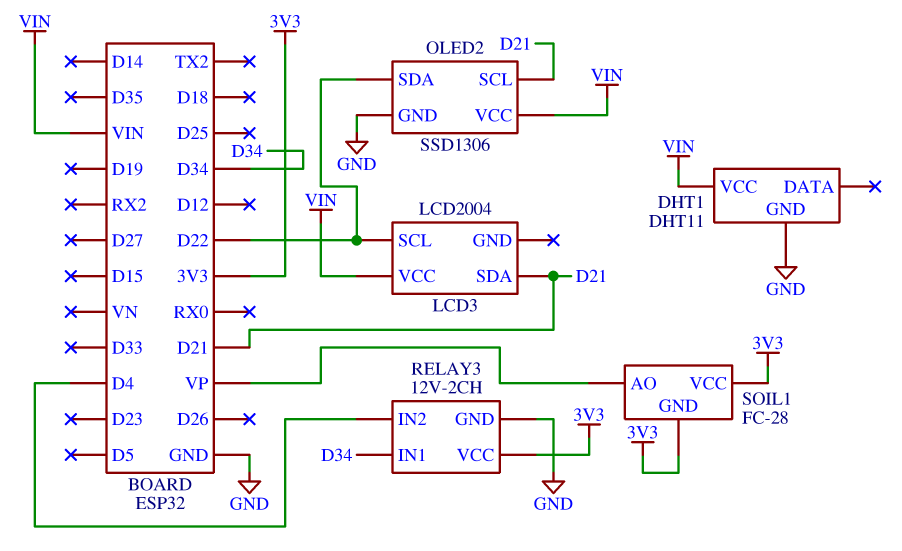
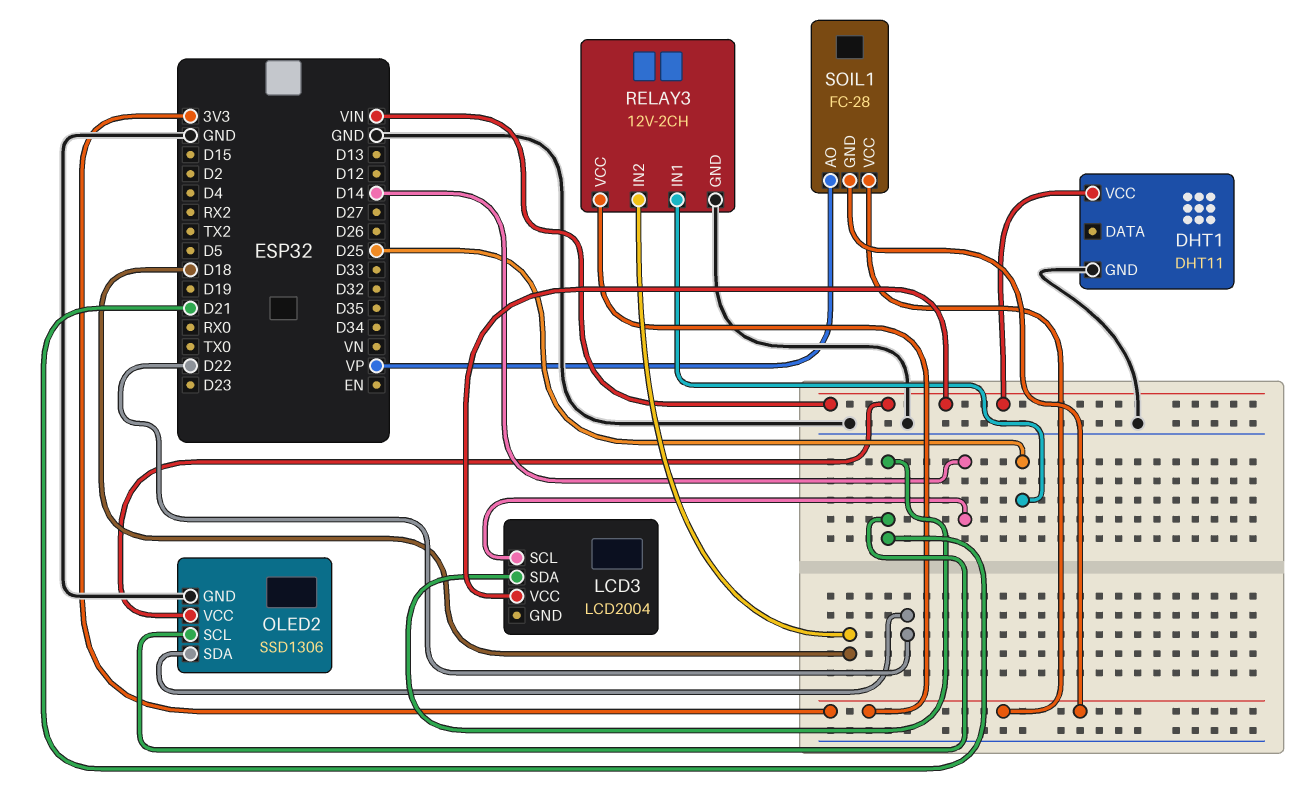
LCD3 pin SCL: D22 -> D14
RELAY3 pin IN1: D34 -> D25
RELAY3 pin IN2: D4 -> D18

